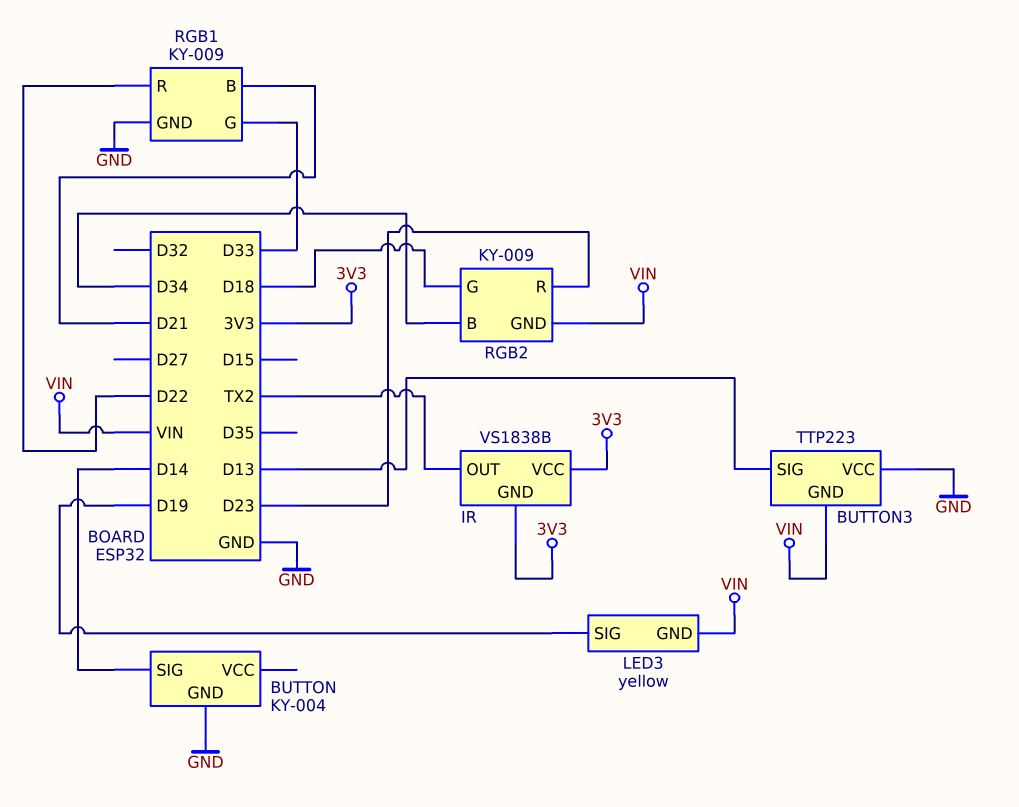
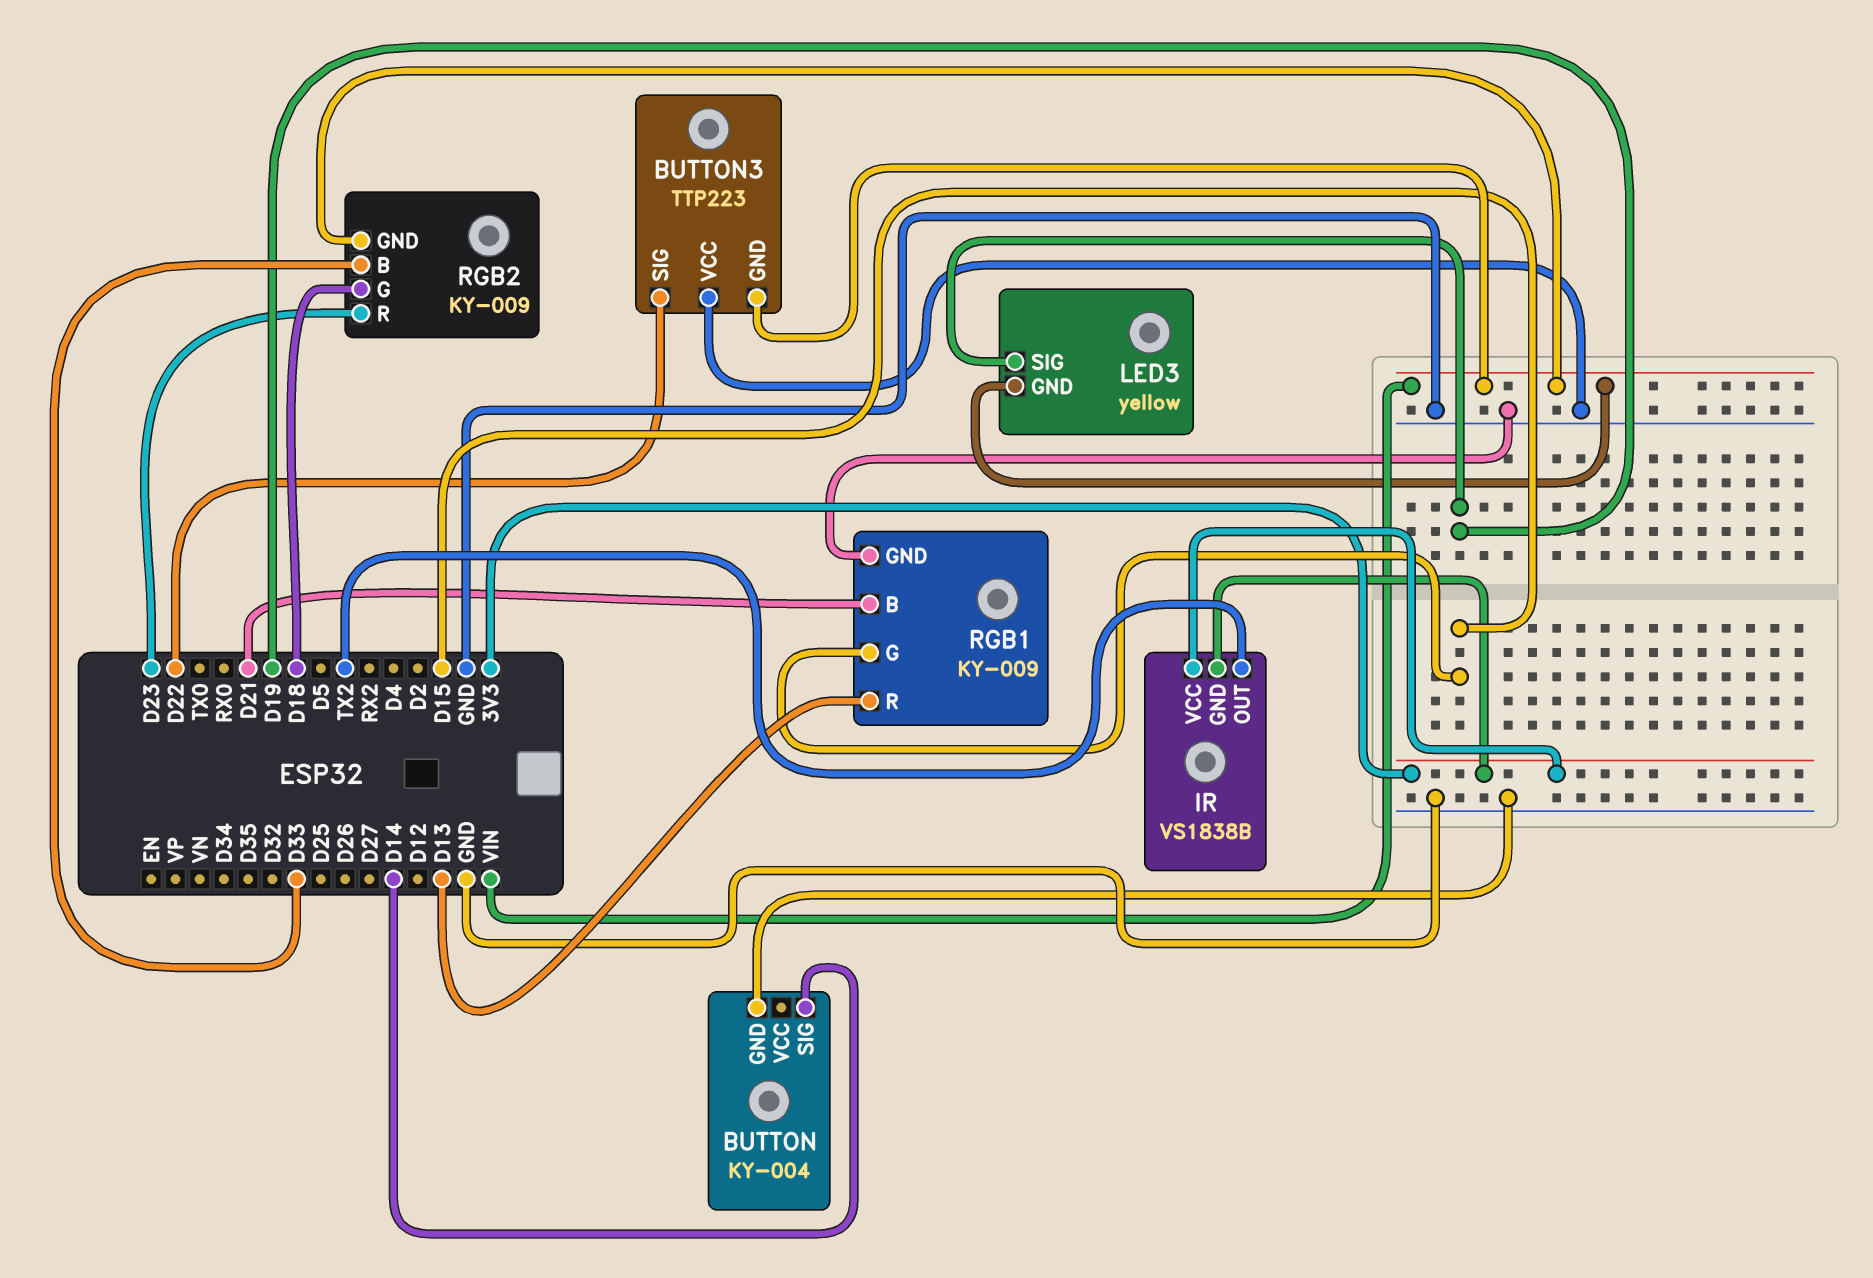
BUTTON3 pin SIG: D13 -> D22
RGB1 pin G: D33 -> D15
RGB1 pin R: D22 -> D13
RGB2 pin B: D34 -> D33

